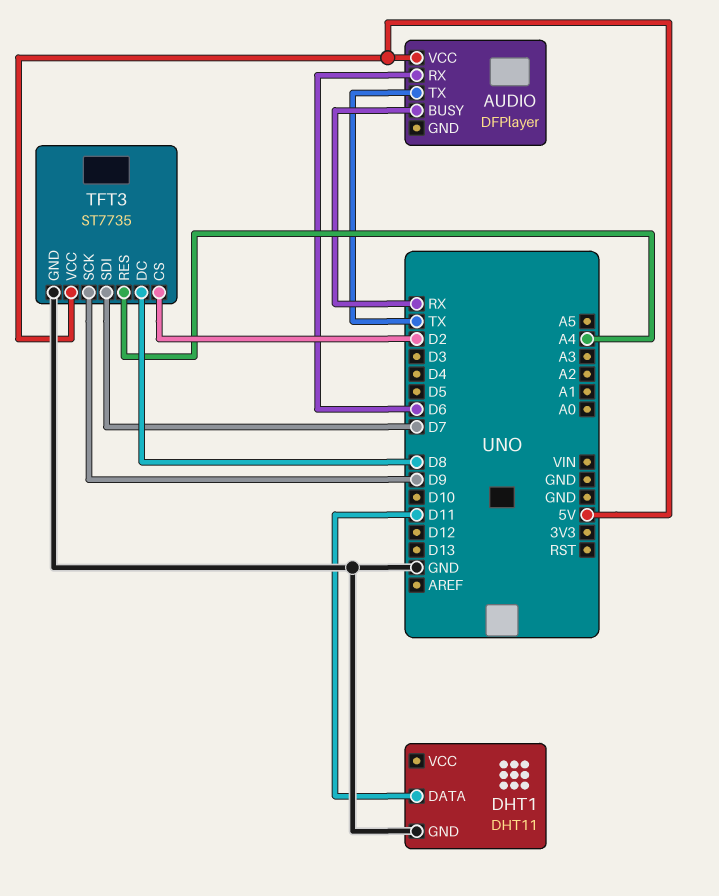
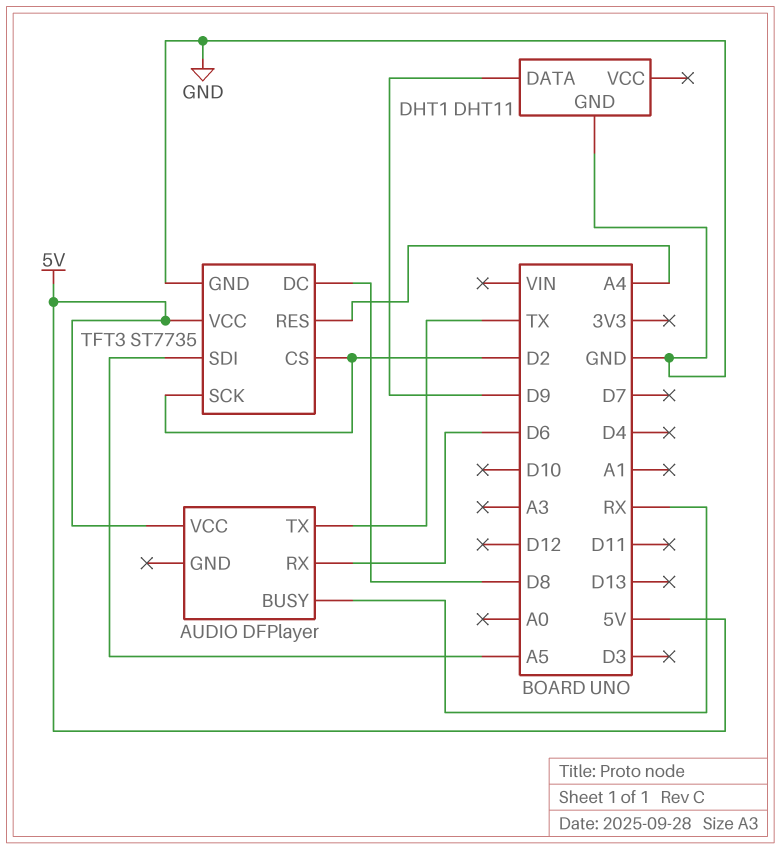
DHT1 pin DATA: D11 -> D9
TFT3 pin SCK: D9 -> D2
TFT3 pin SDI: D7 -> A5

